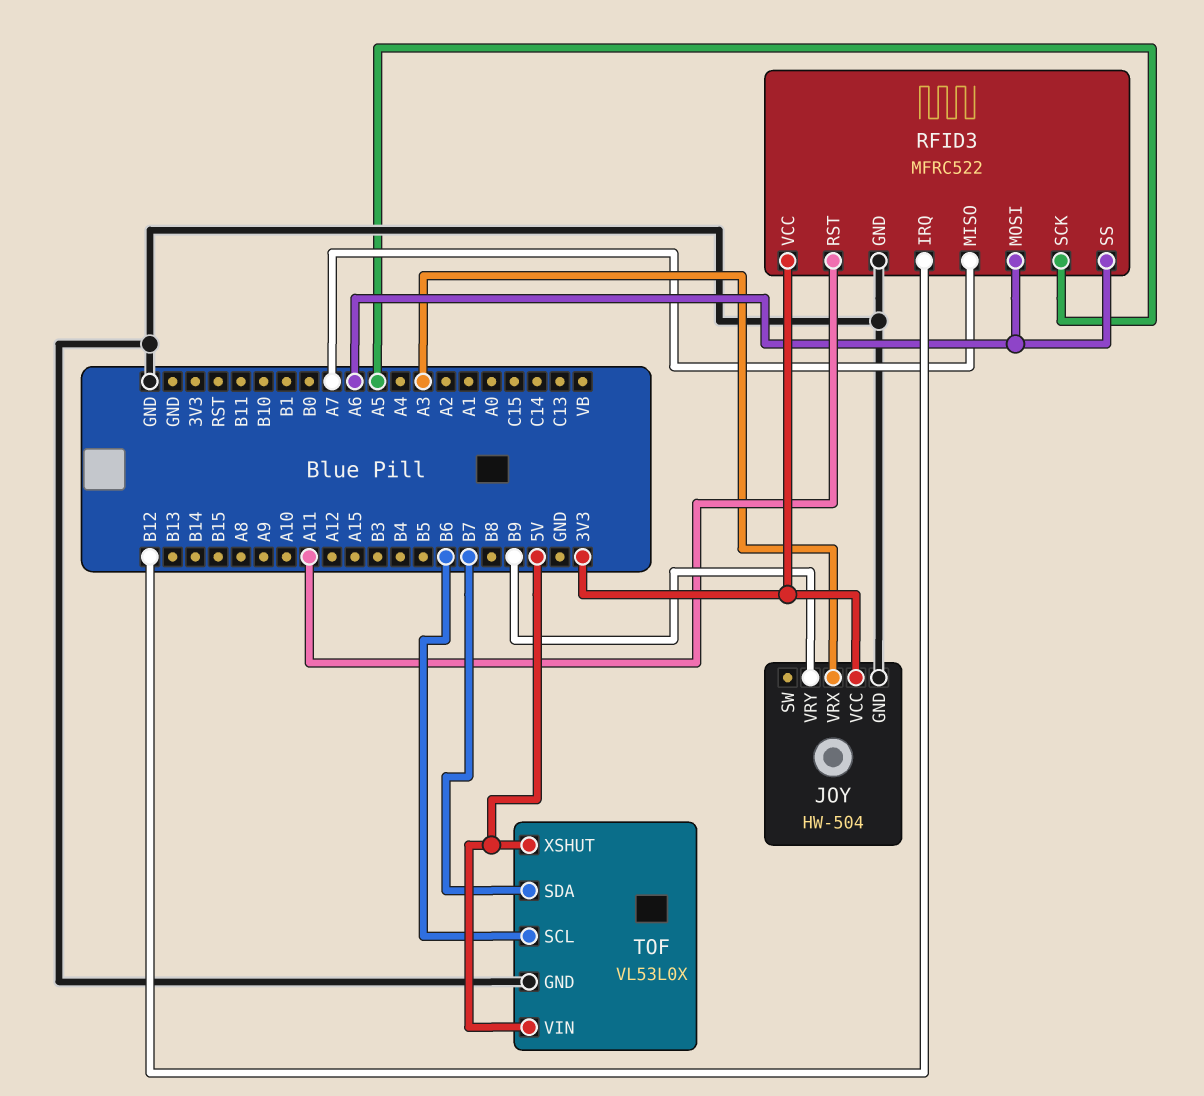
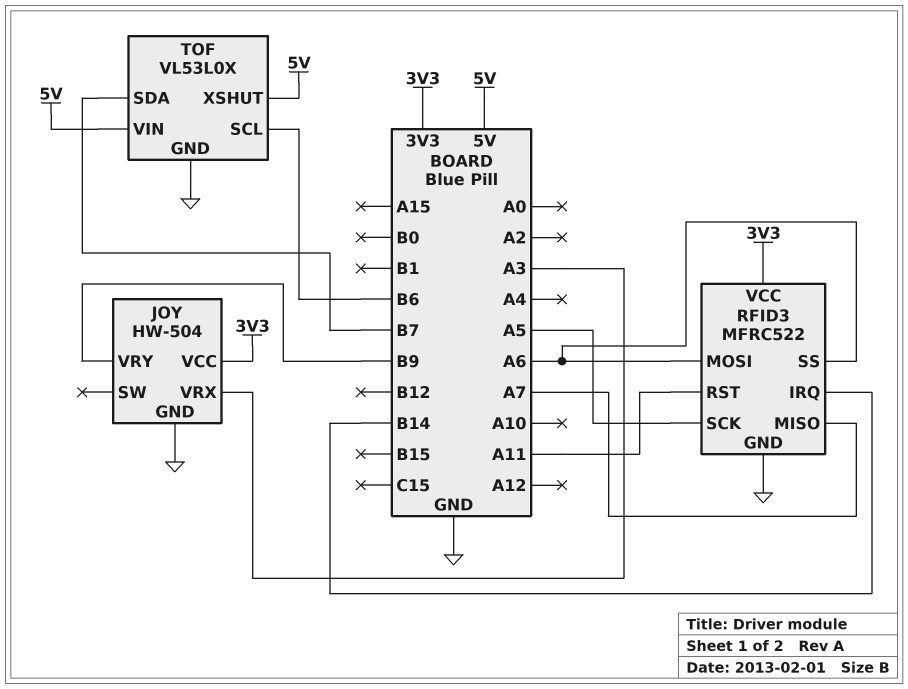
RFID3 pin IRQ: B12 -> B14

